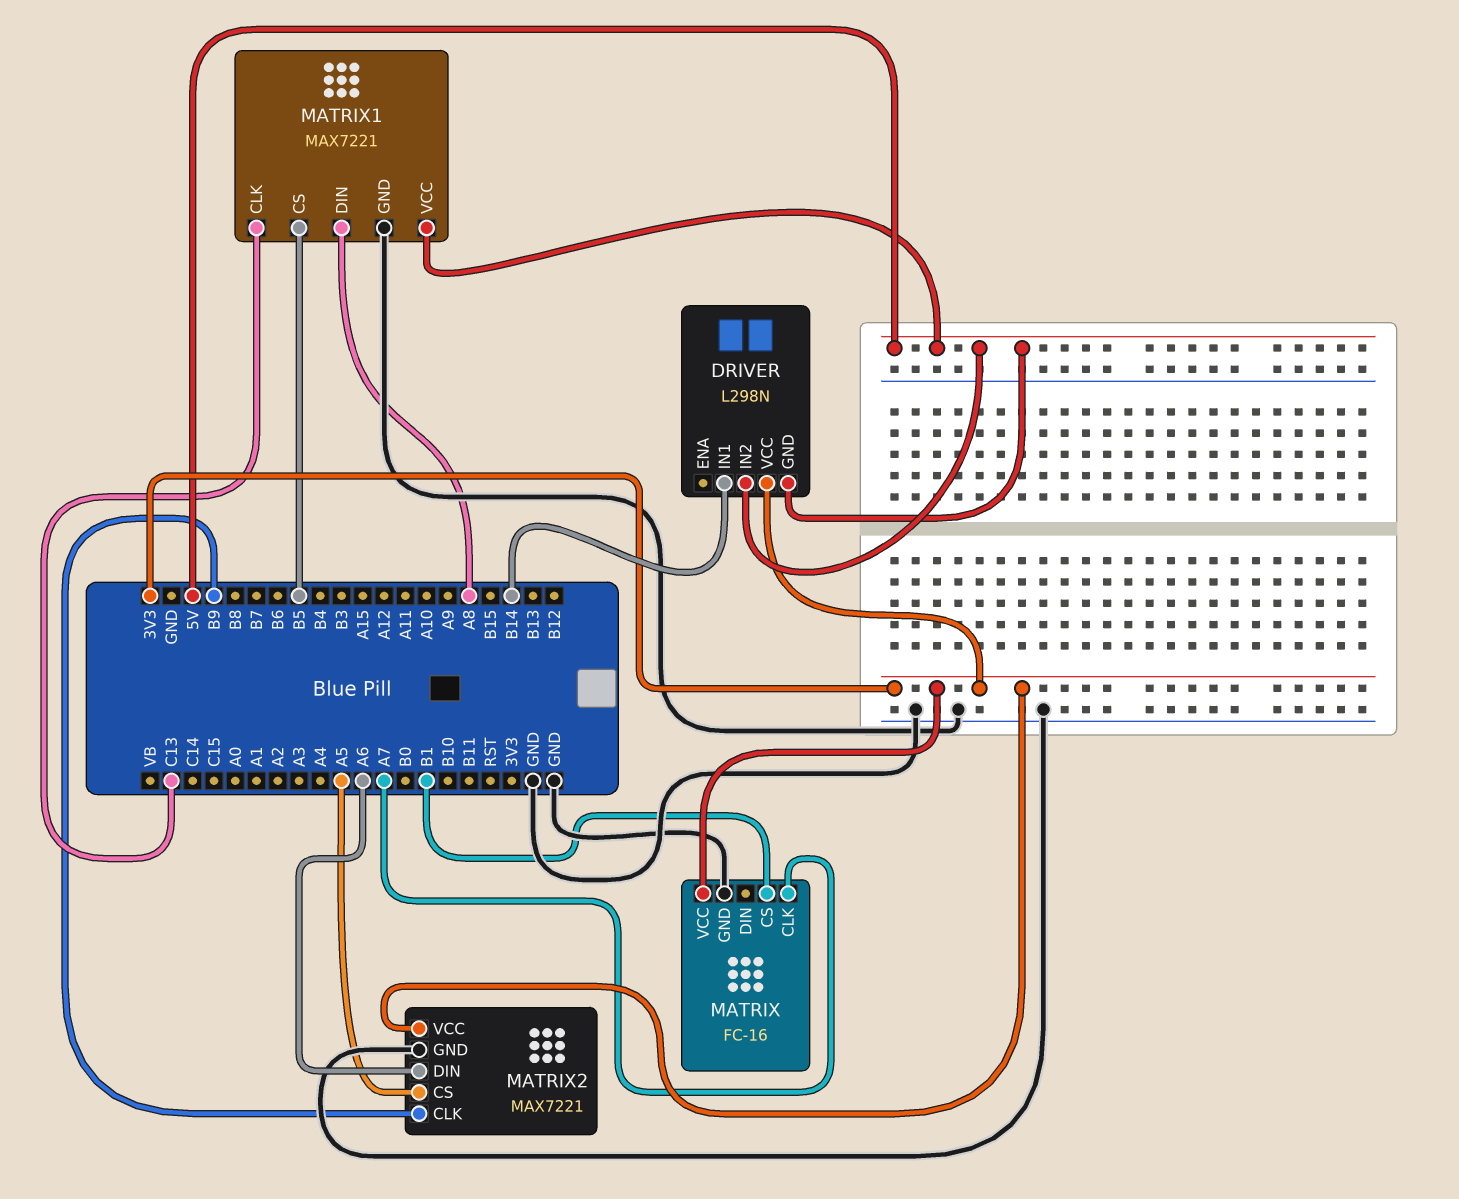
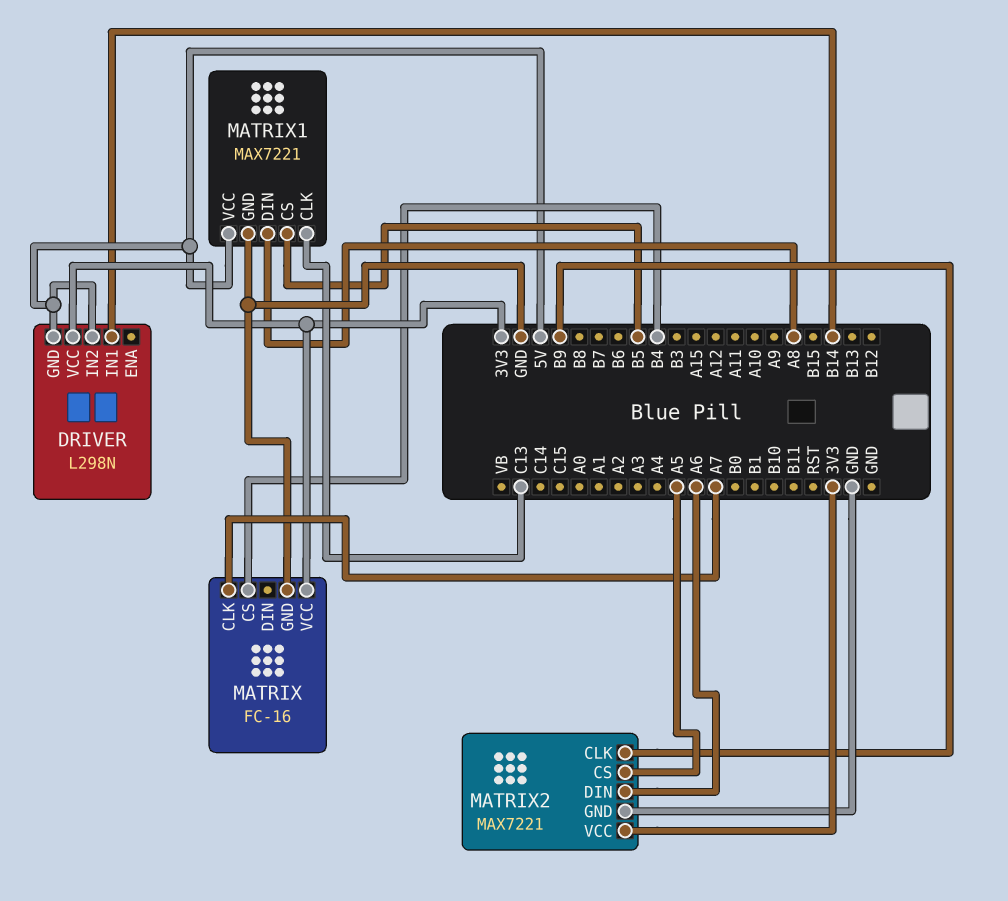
MATRIX pin CS: B1 -> B4

